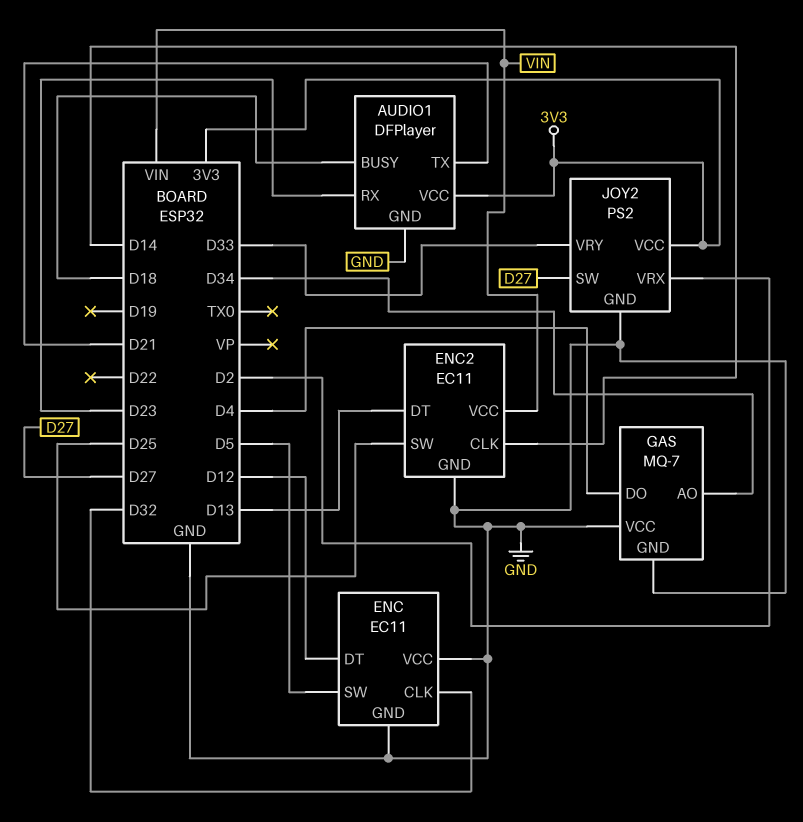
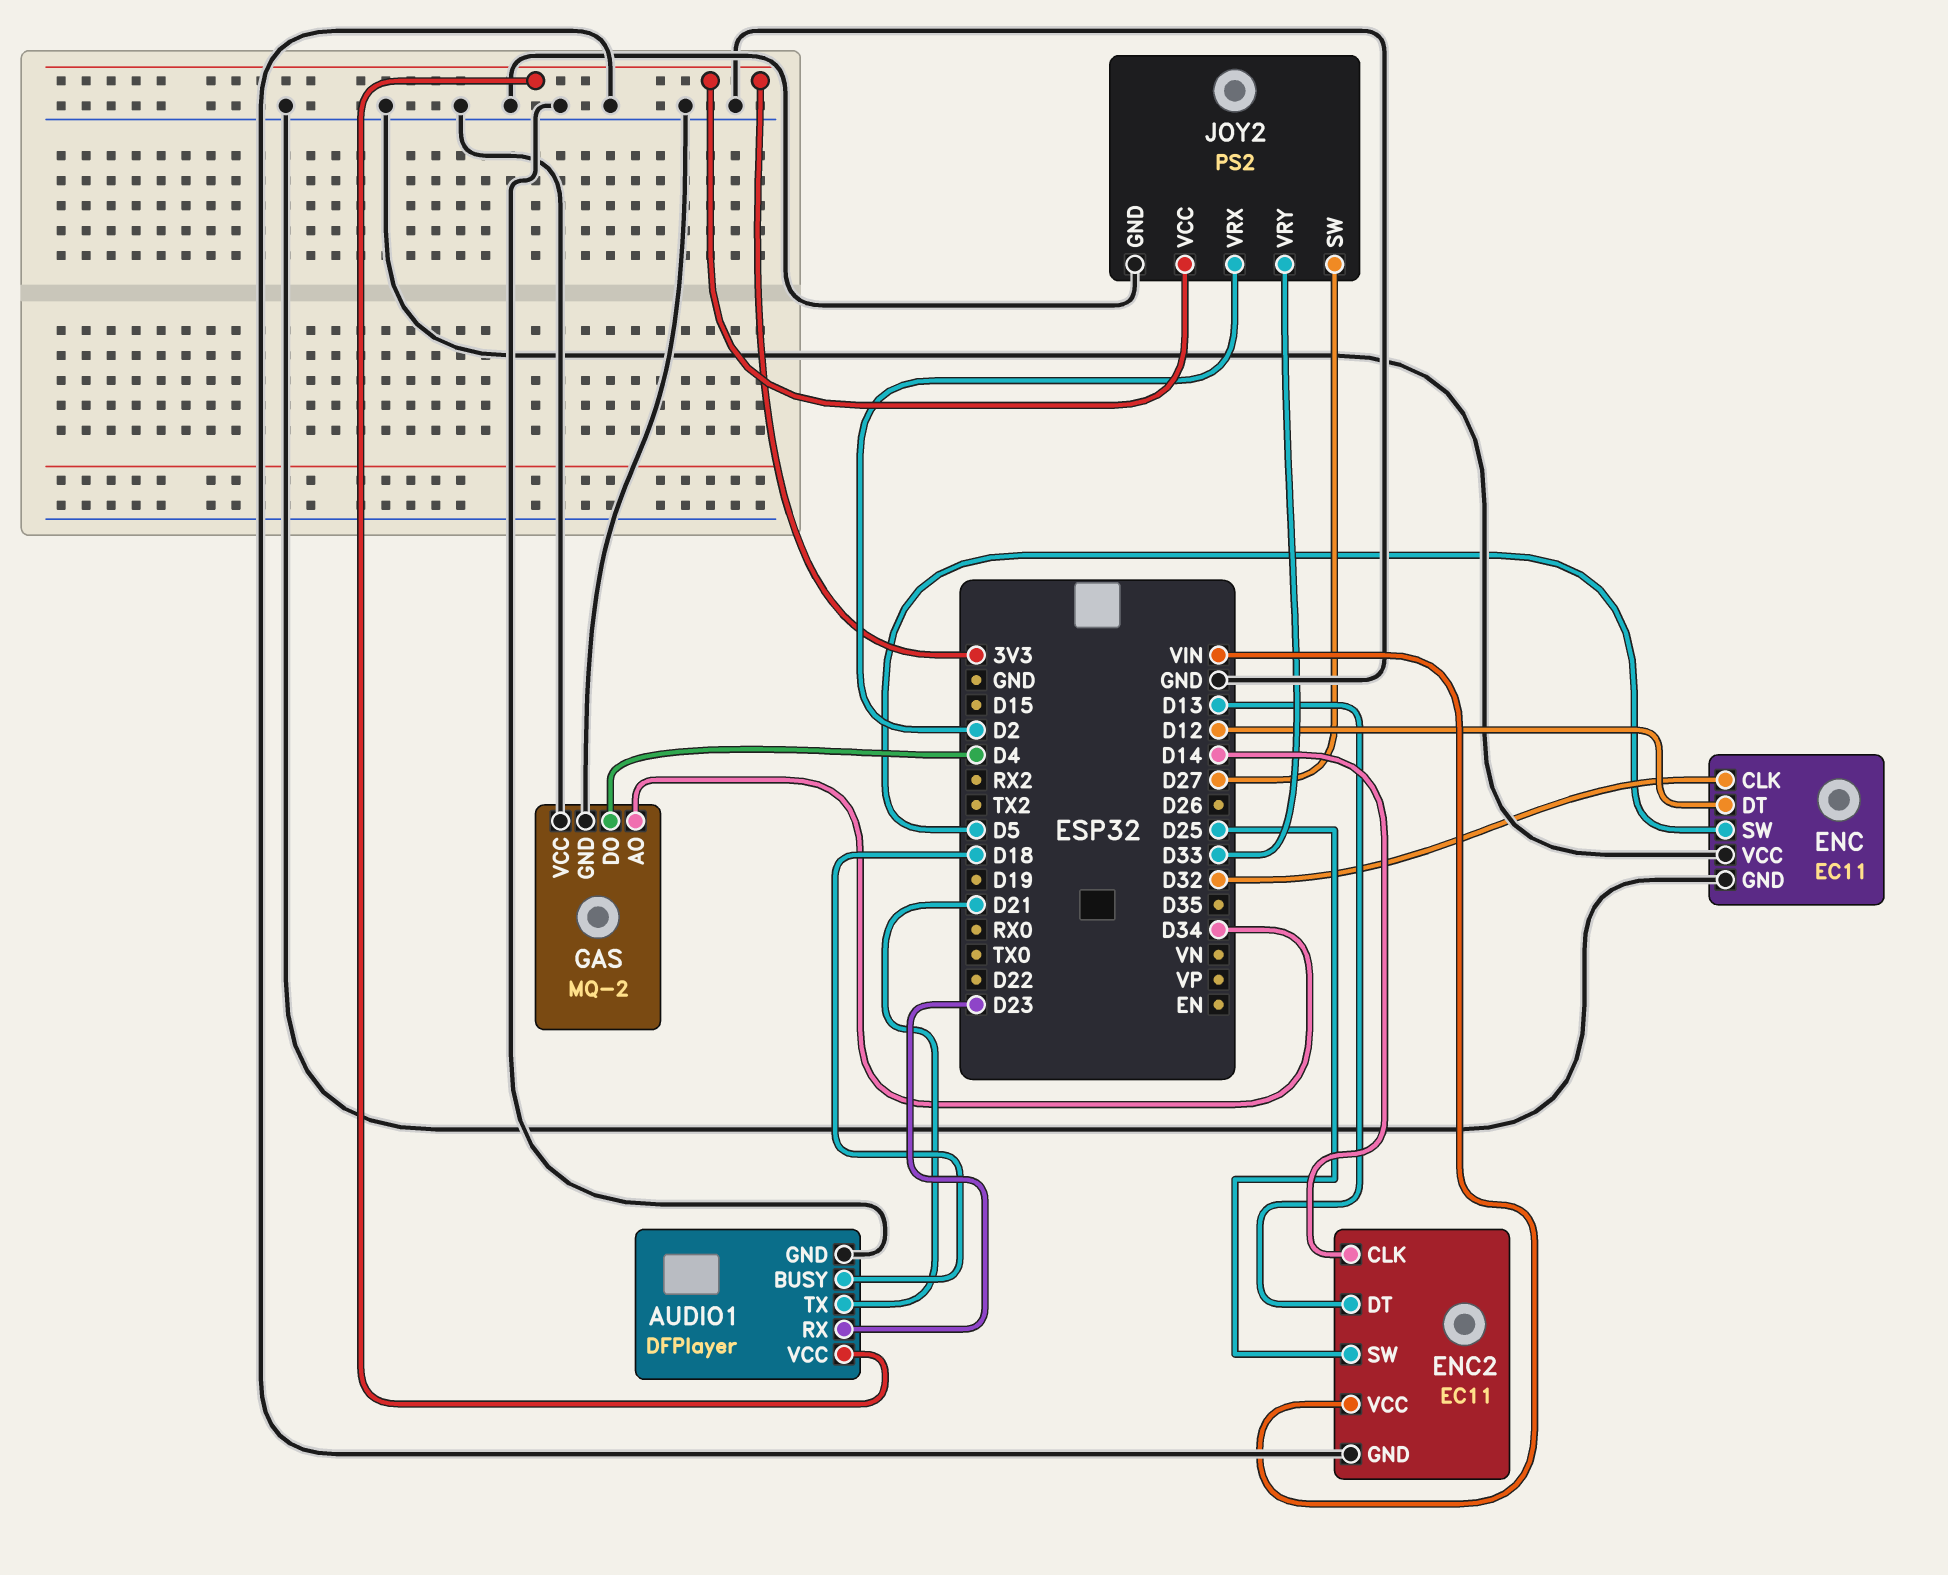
GAS: MQ-7 -> MQ-2

